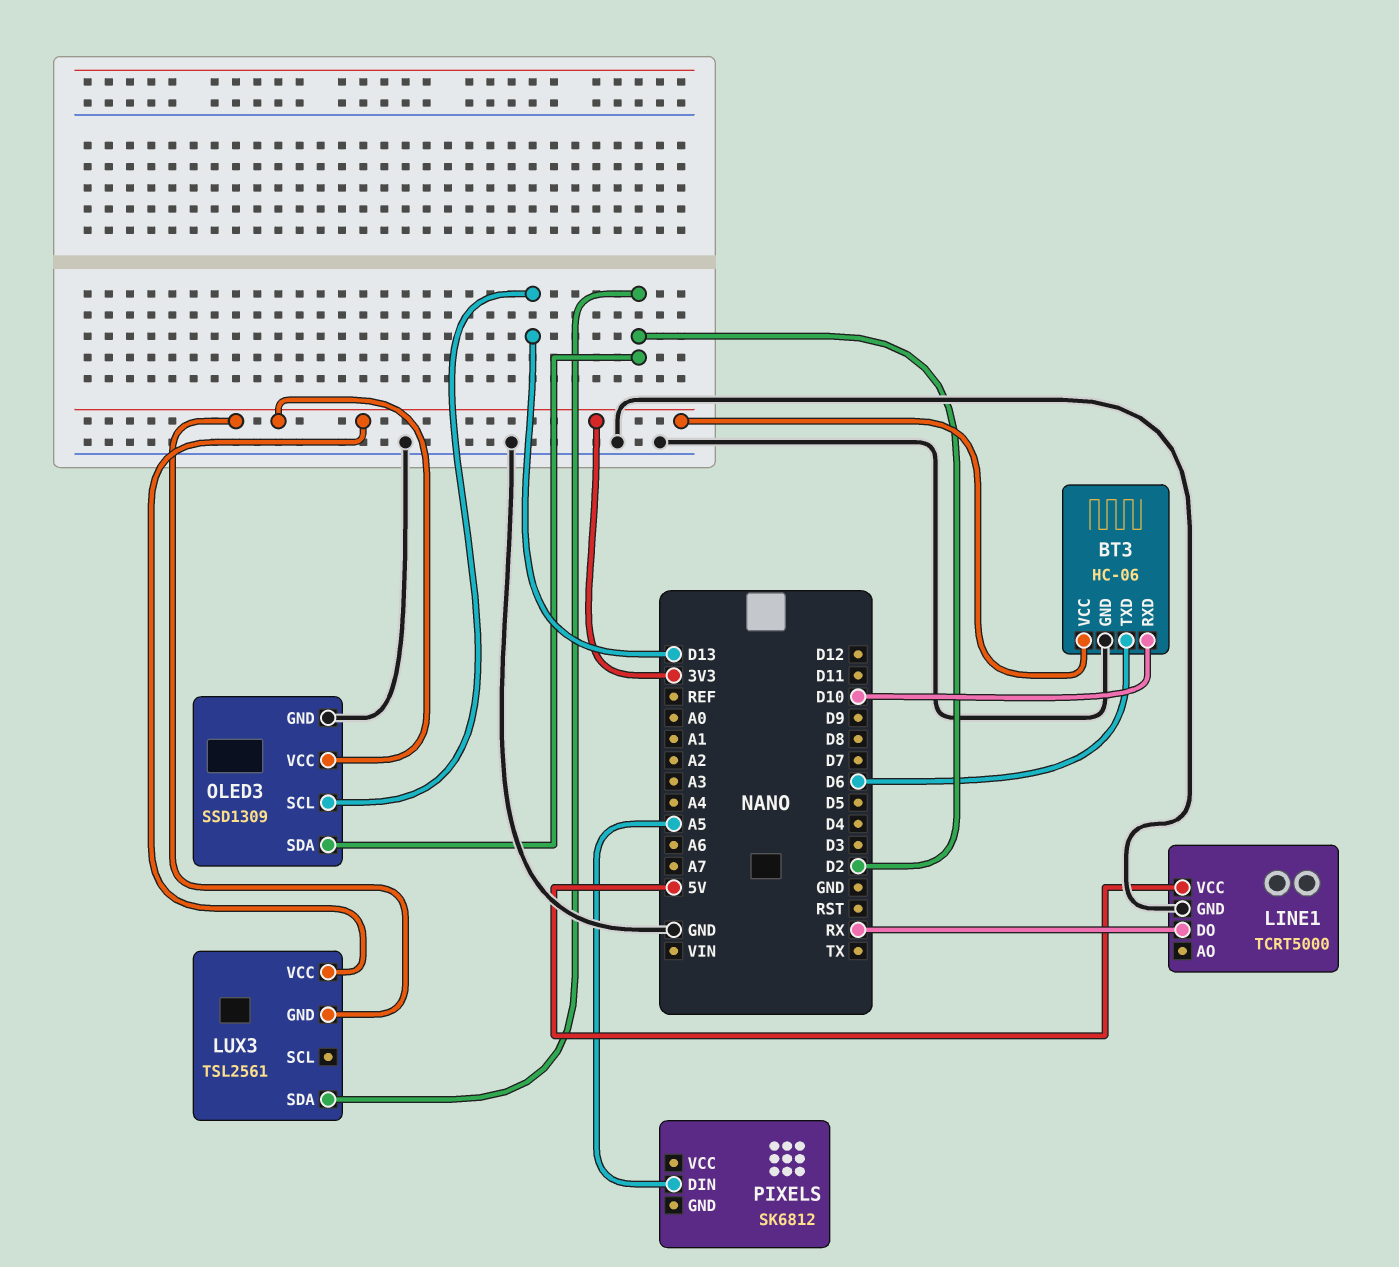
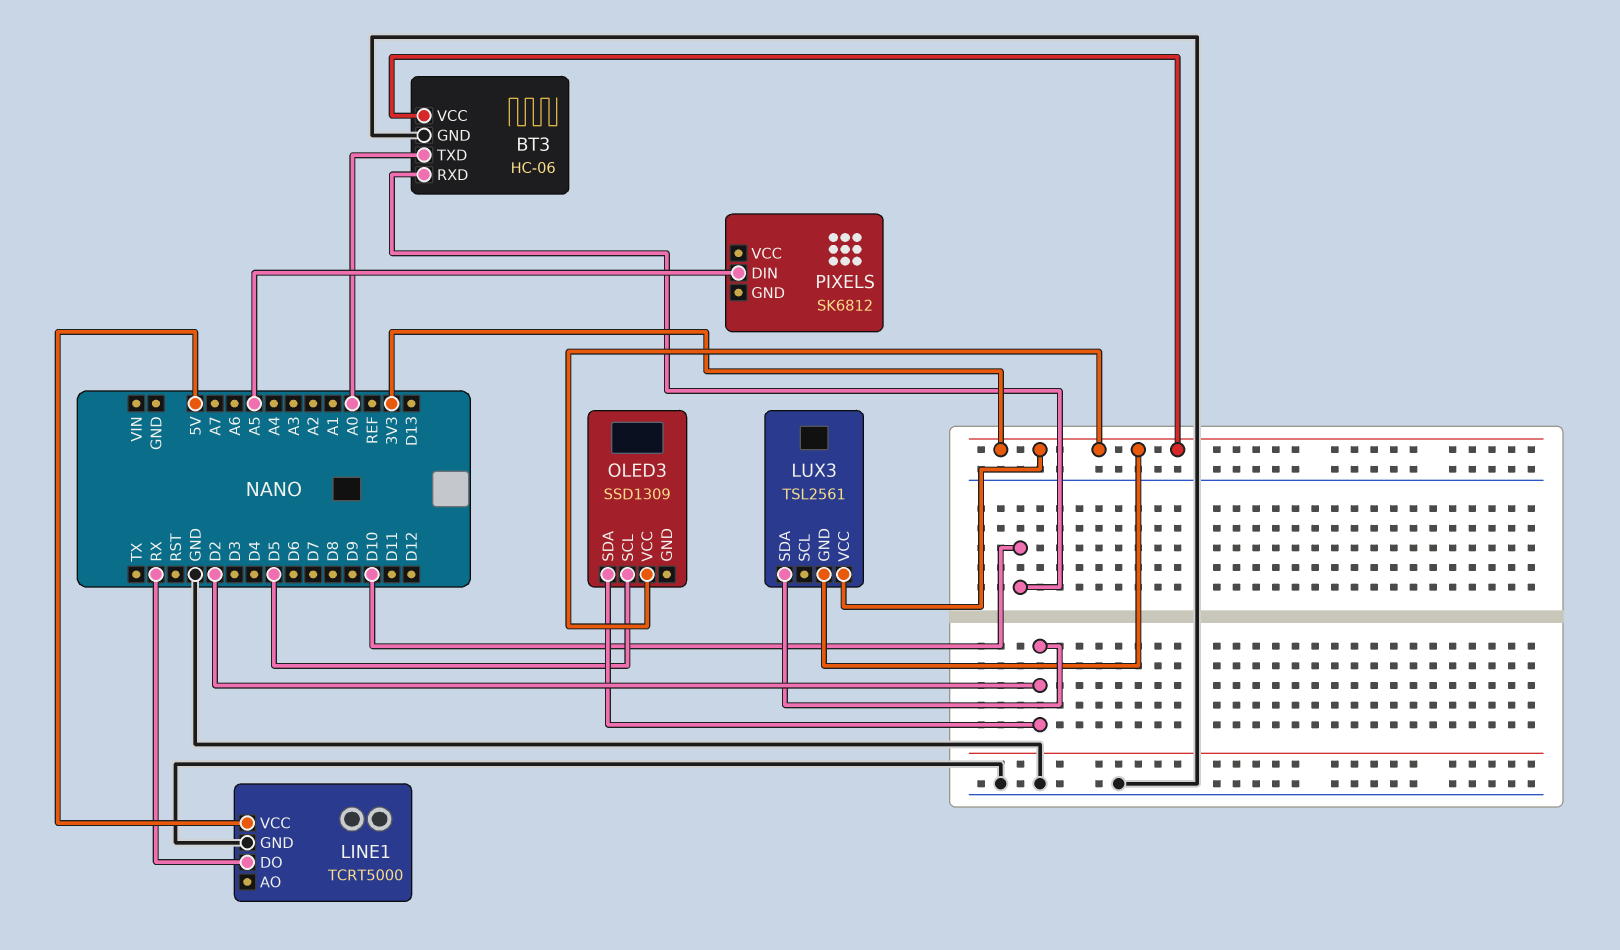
BT3 pin TXD: D6 -> A0
OLED3 pin GND: GND -> none
OLED3 pin SCL: D13 -> D5

